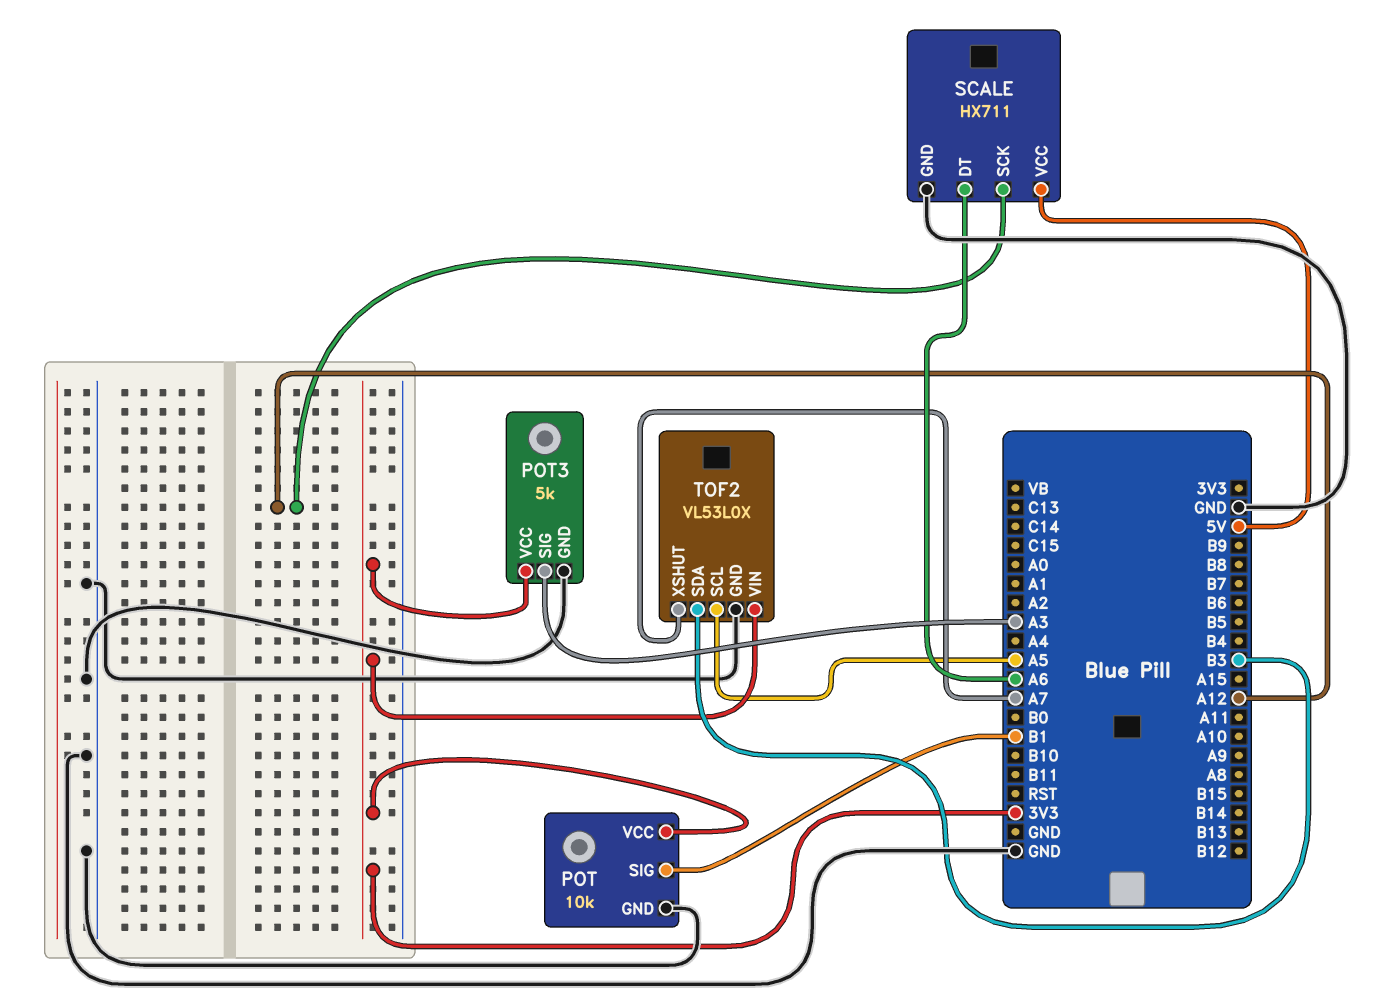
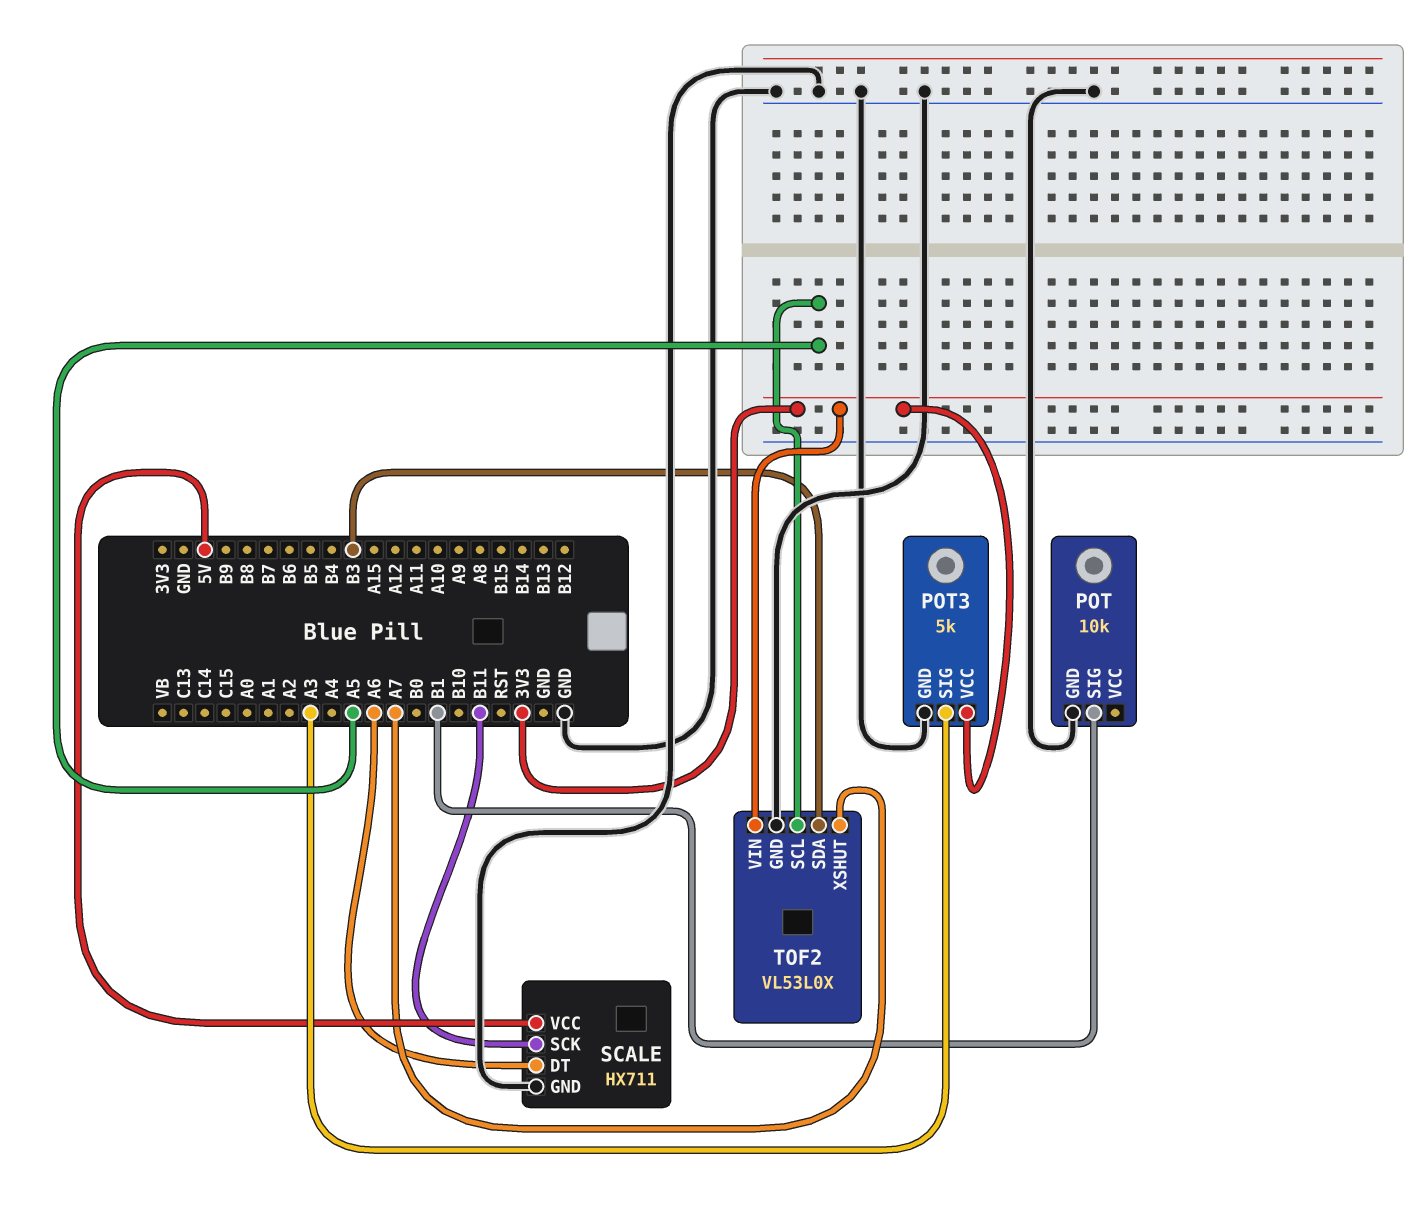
POT pin VCC: 3V3 -> none
SCALE pin SCK: A12 -> B11

